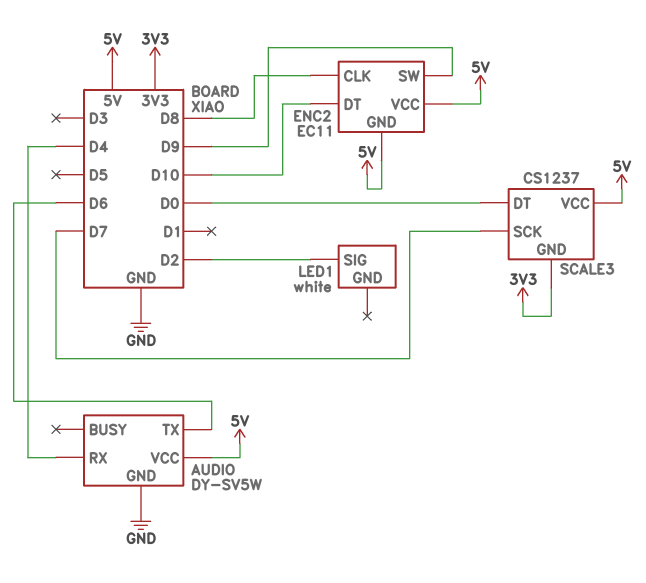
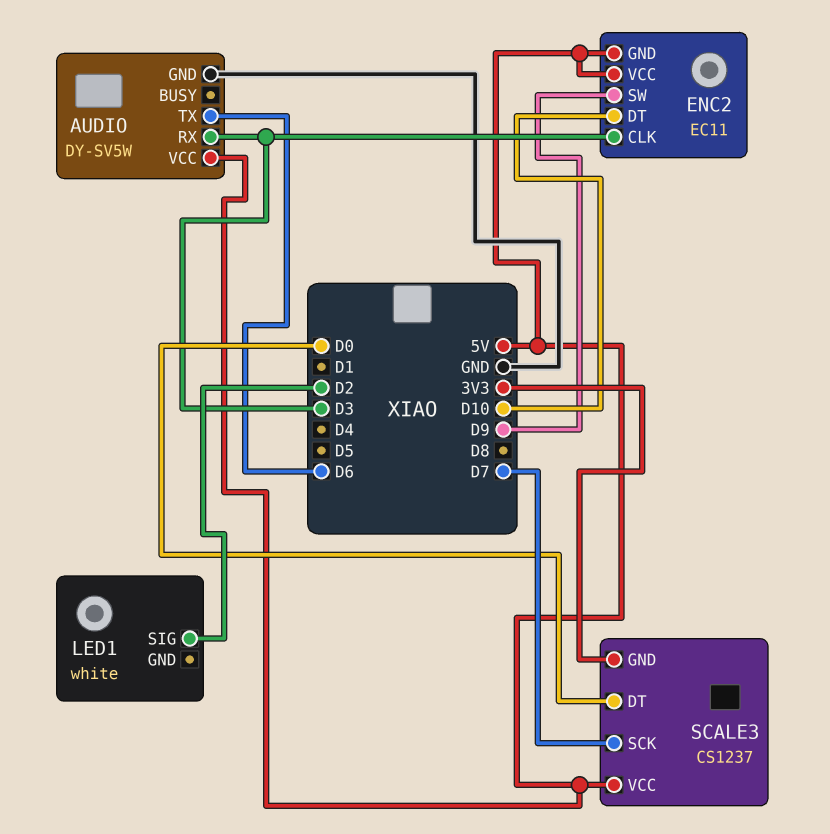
AUDIO pin RX: D4 -> D3
ENC2 pin CLK: D8 -> D3

